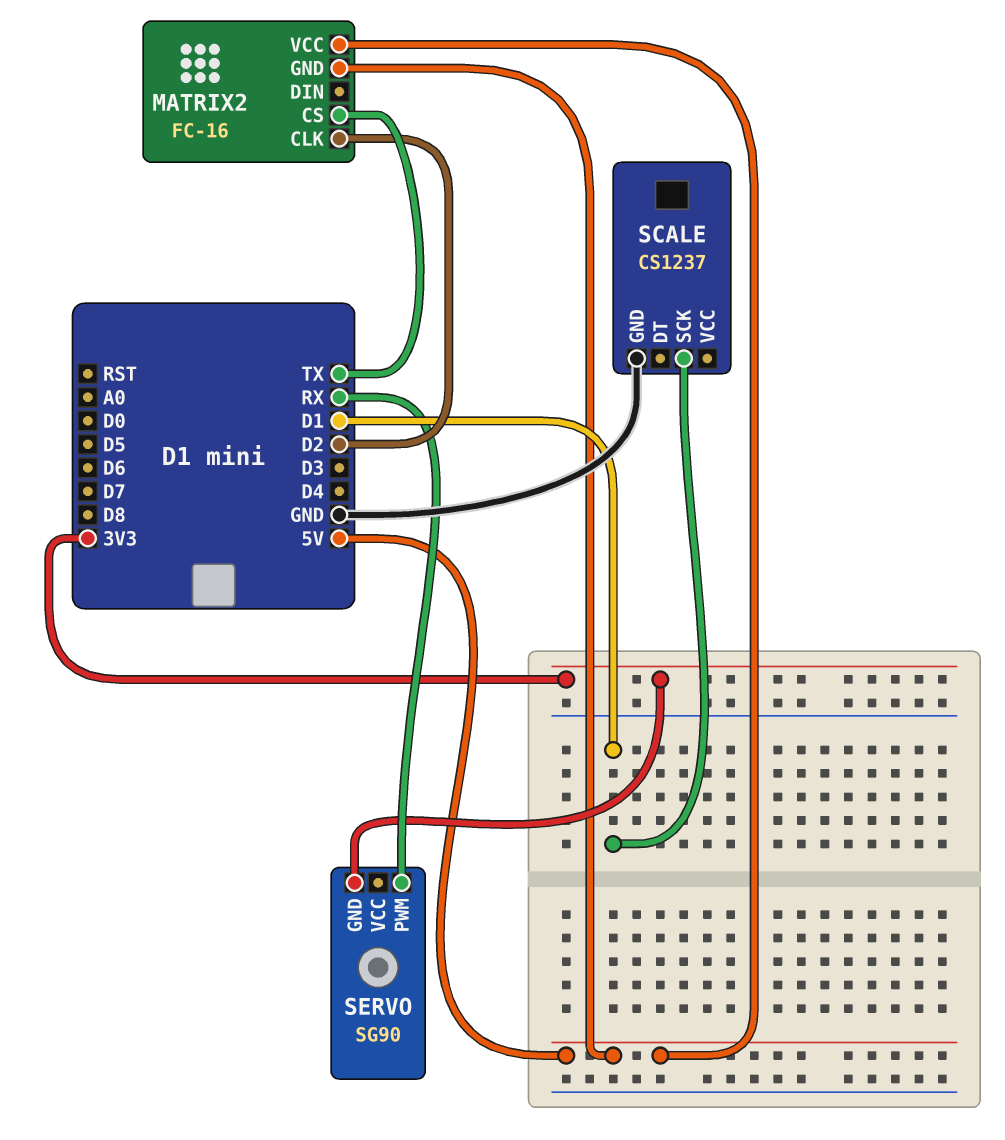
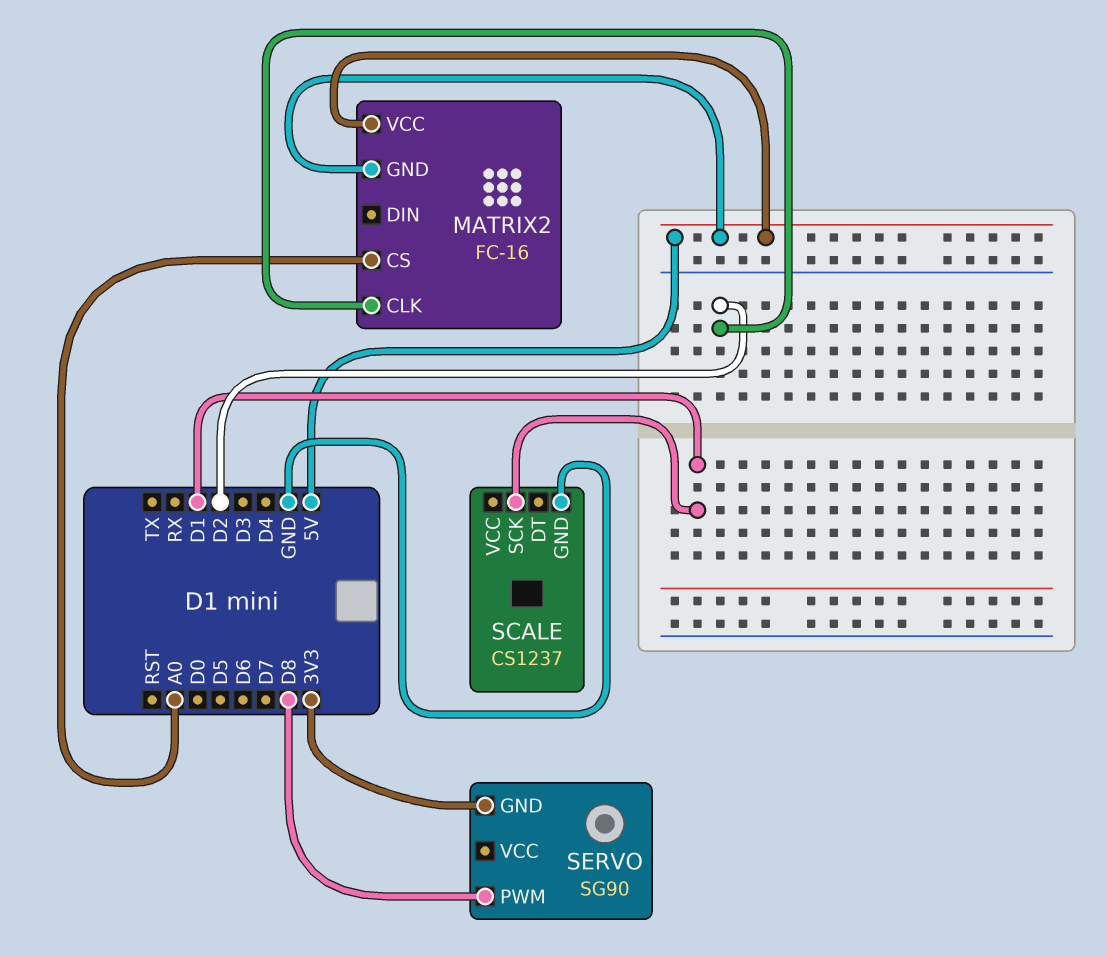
MATRIX2 pin CS: TX -> A0
SERVO pin PWM: RX -> D8

